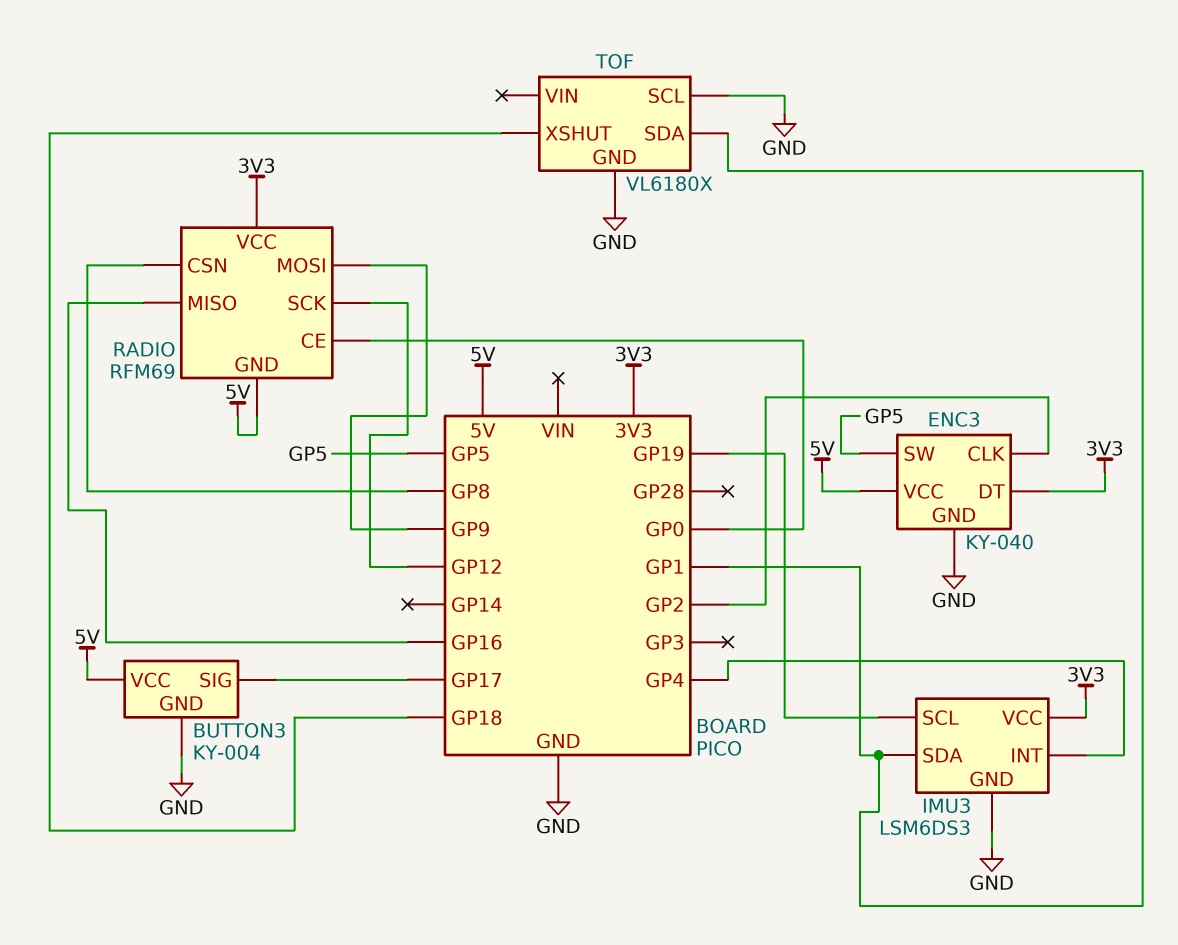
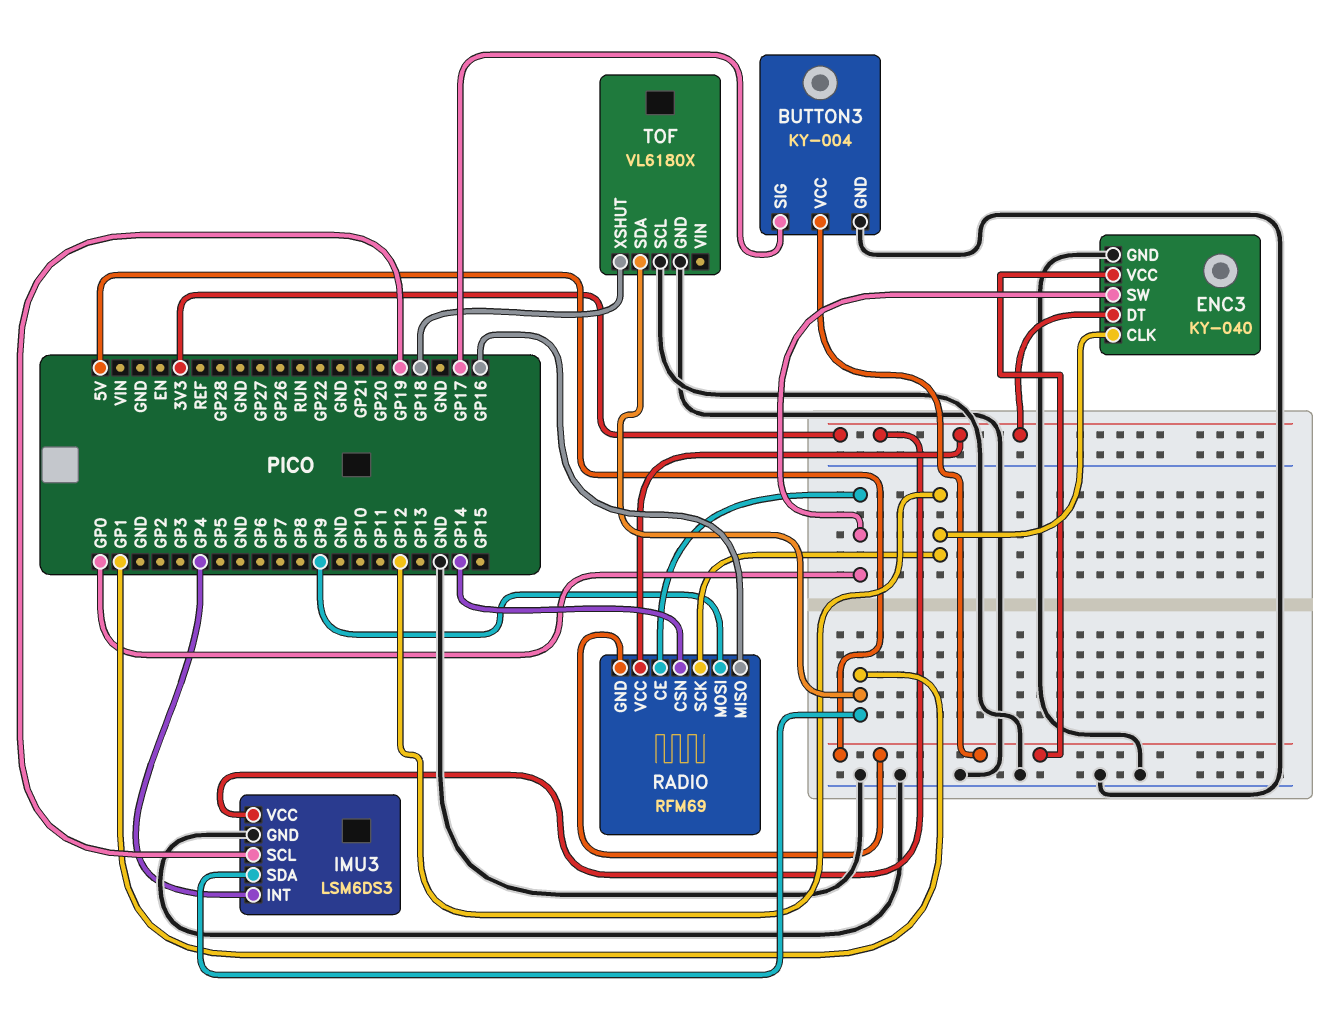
ENC3 pin CLK: GP2 -> GP12
ENC3 pin SW: GP5 -> GP0
RADIO pin CSN: GP8 -> GP14

